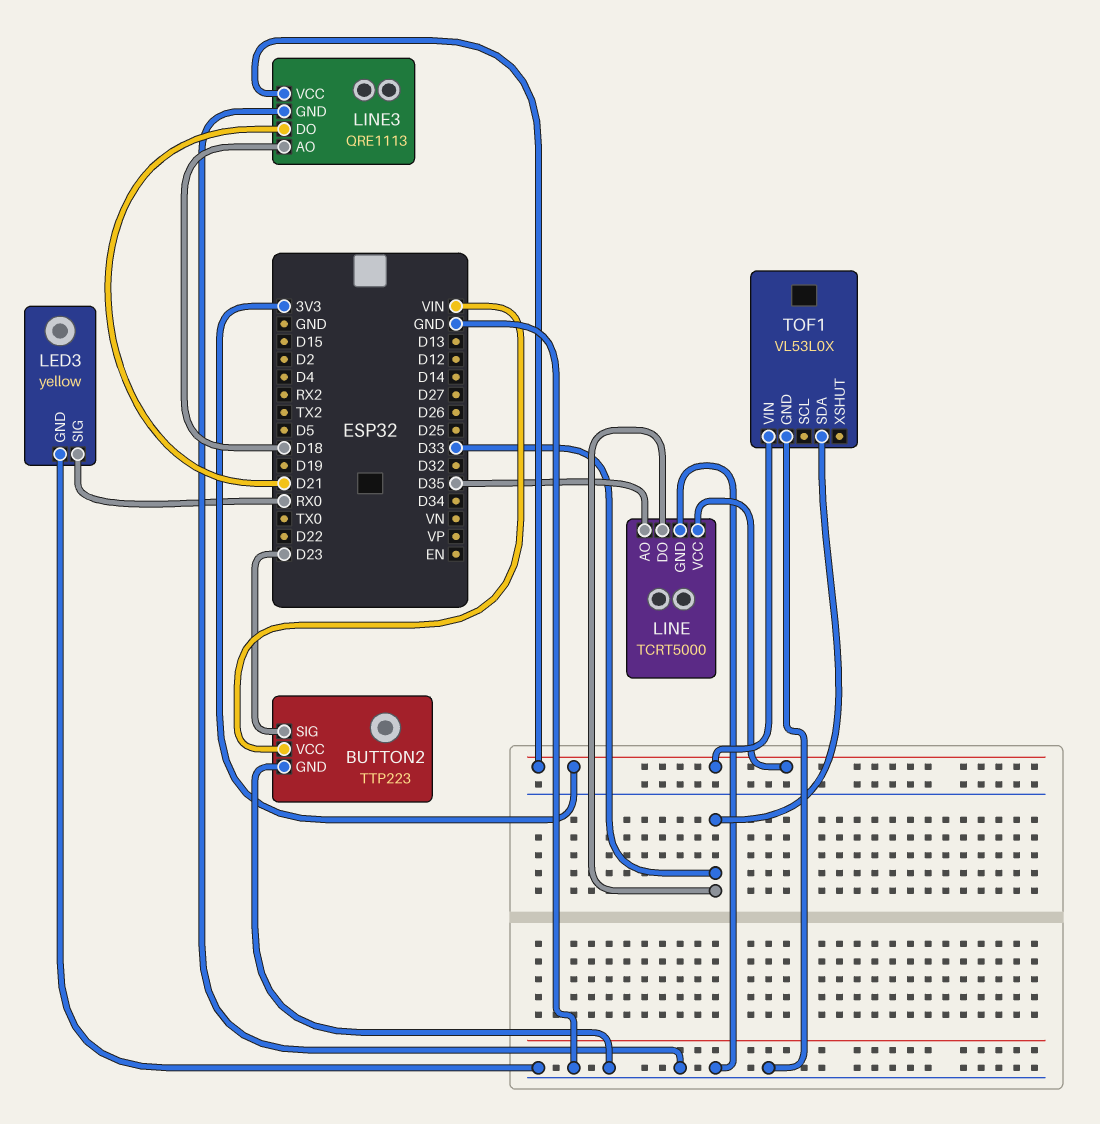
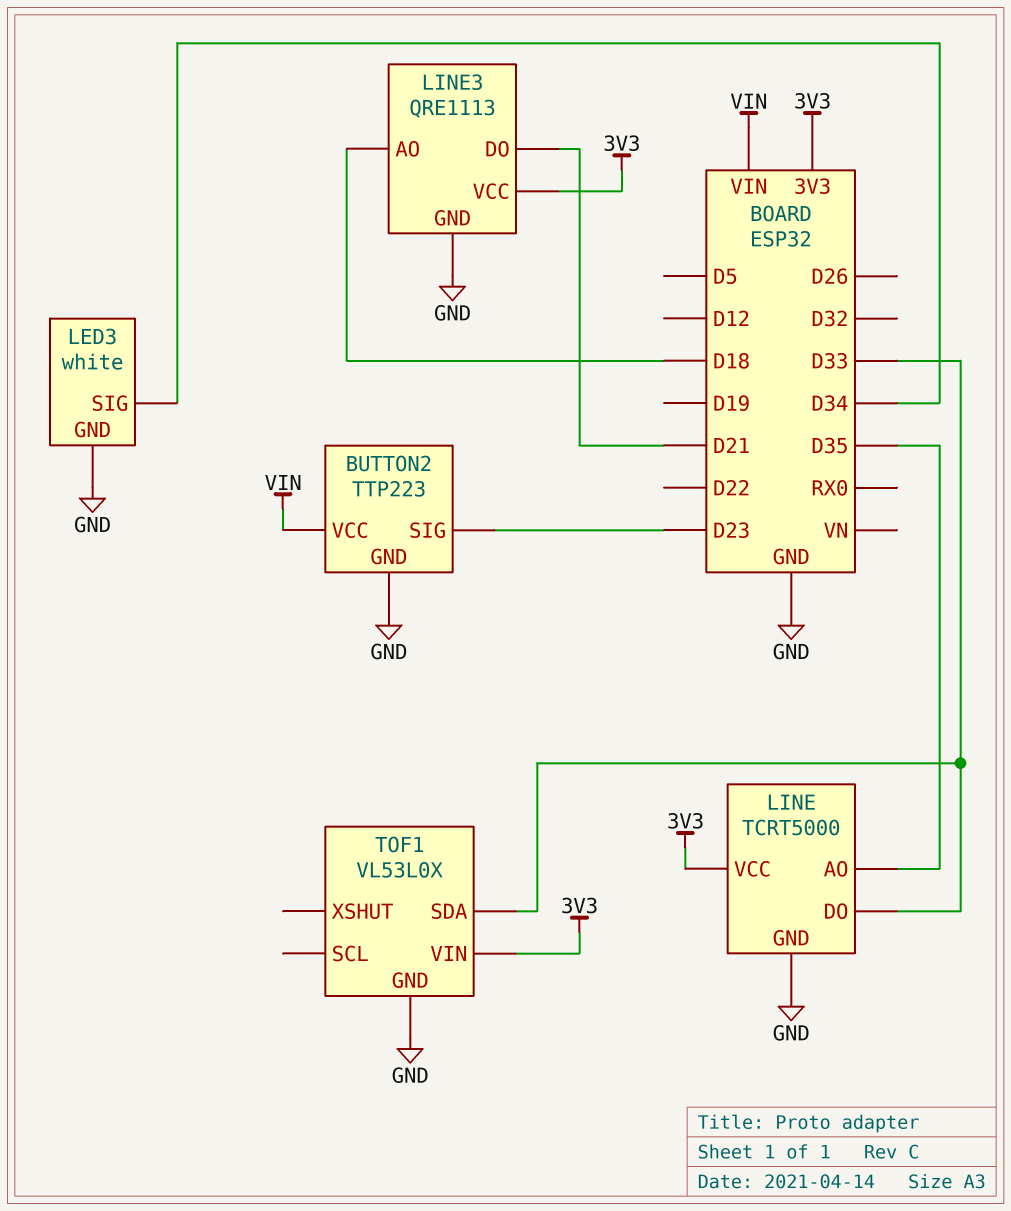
LED3: yellow -> white
LED3 pin SIG: RX0 -> D34

